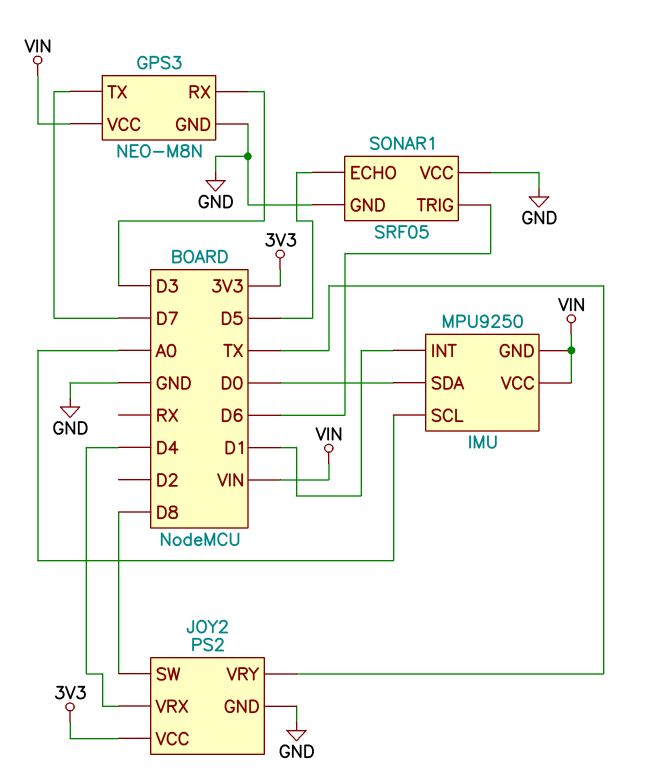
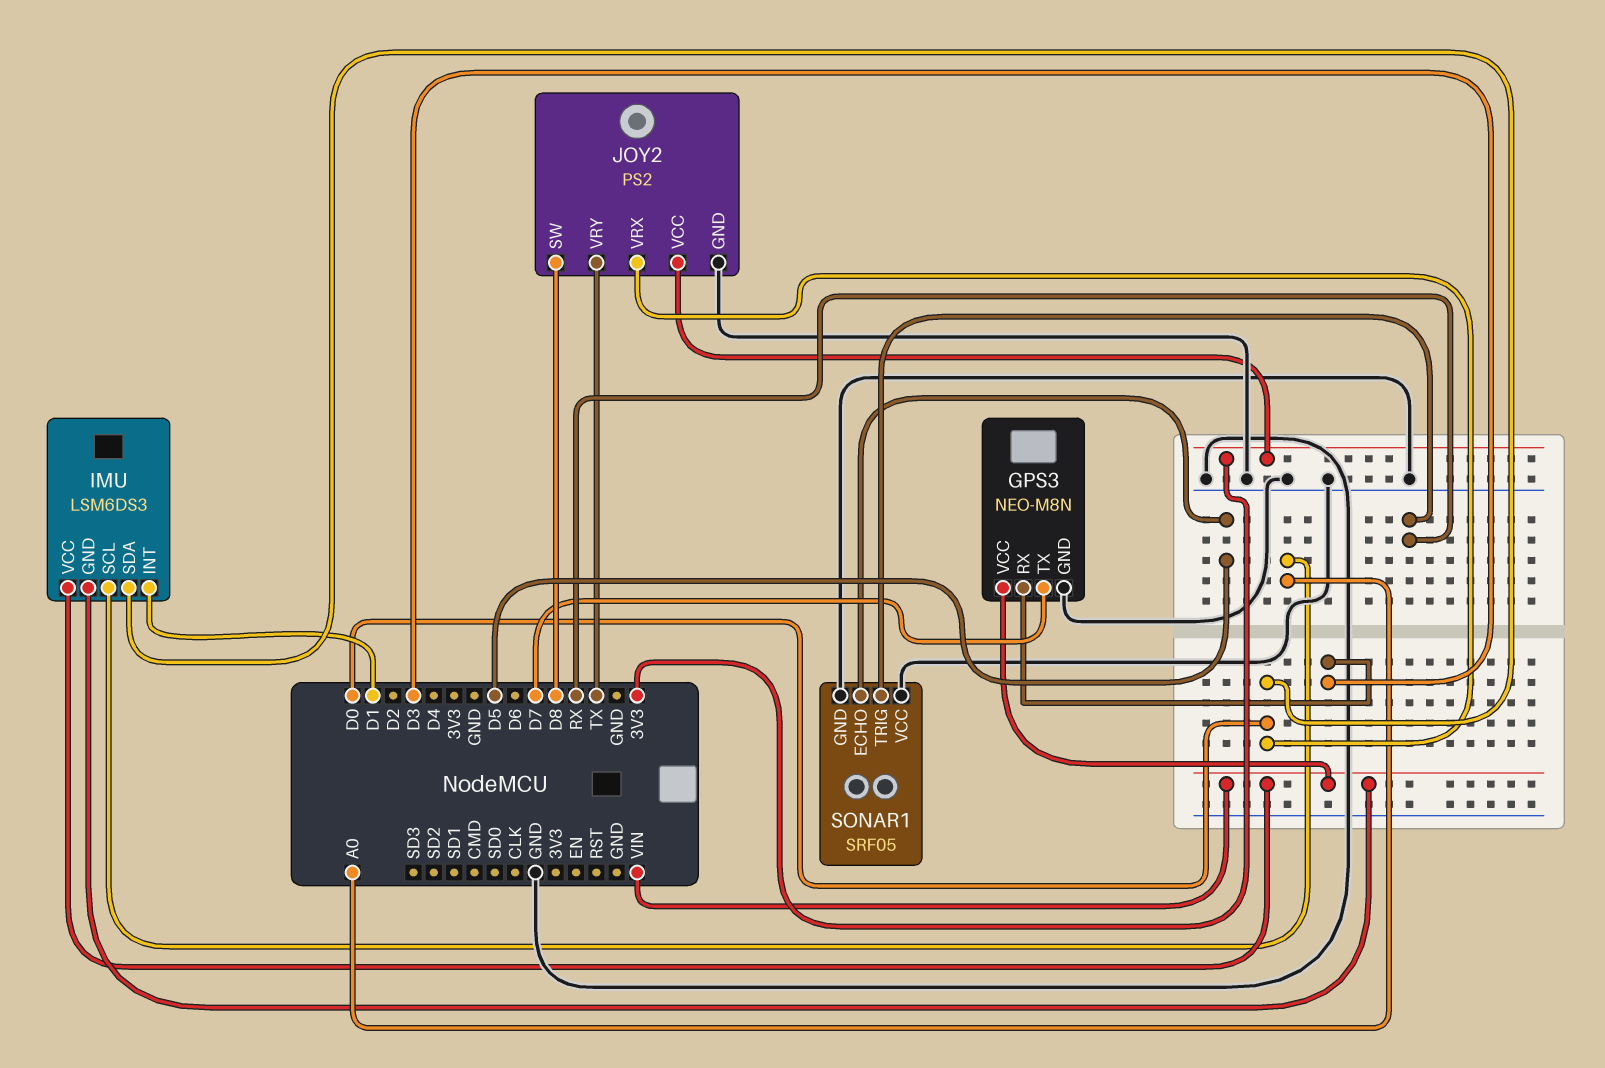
IMU: MPU9250 -> LSM6DS3
JOY2 pin VRX: D4 -> D0
SONAR1 pin TRIG: D6 -> RX

